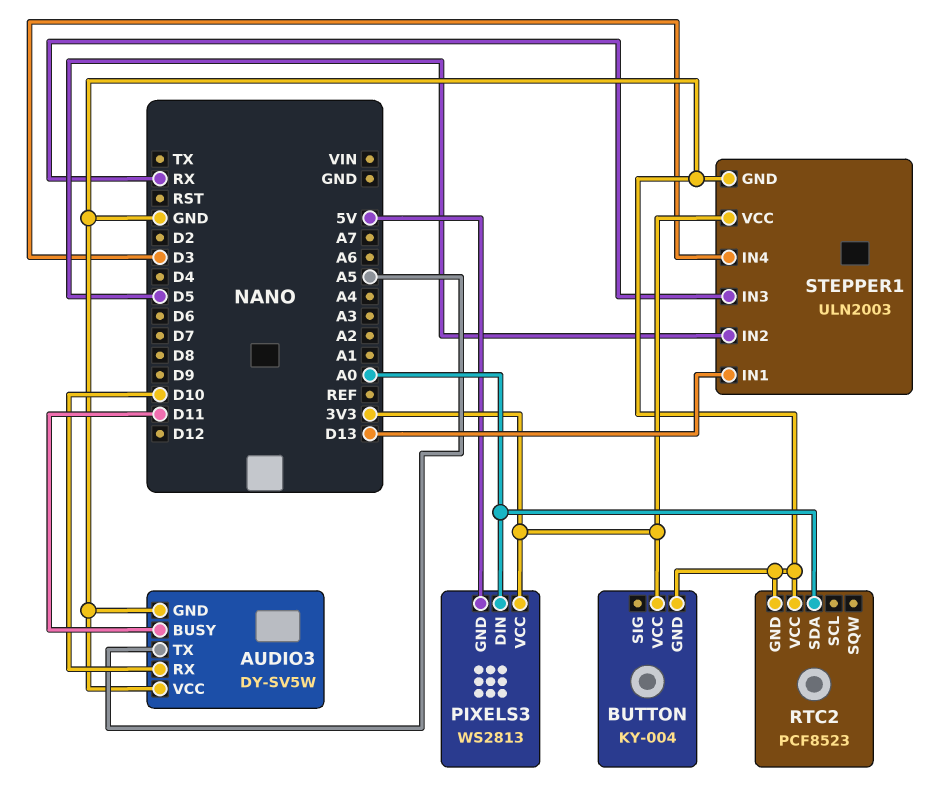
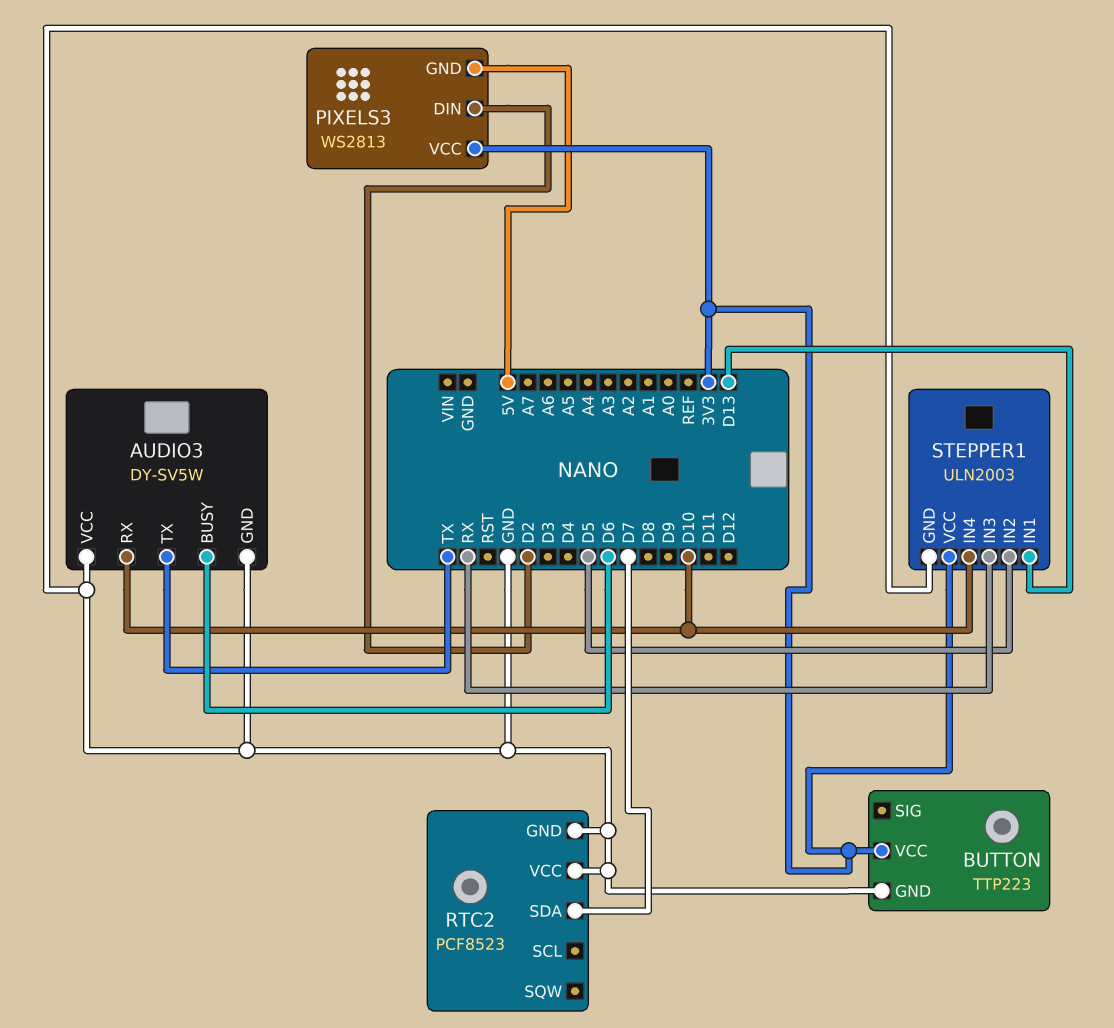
AUDIO3 pin BUSY: D11 -> D6
AUDIO3 pin TX: A5 -> TX
BUTTON: KY-004 -> TTP223
PIXELS3 pin DIN: A0 -> D2
RTC2 pin SDA: A0 -> D7
STEPPER1 pin IN4: D3 -> D10

